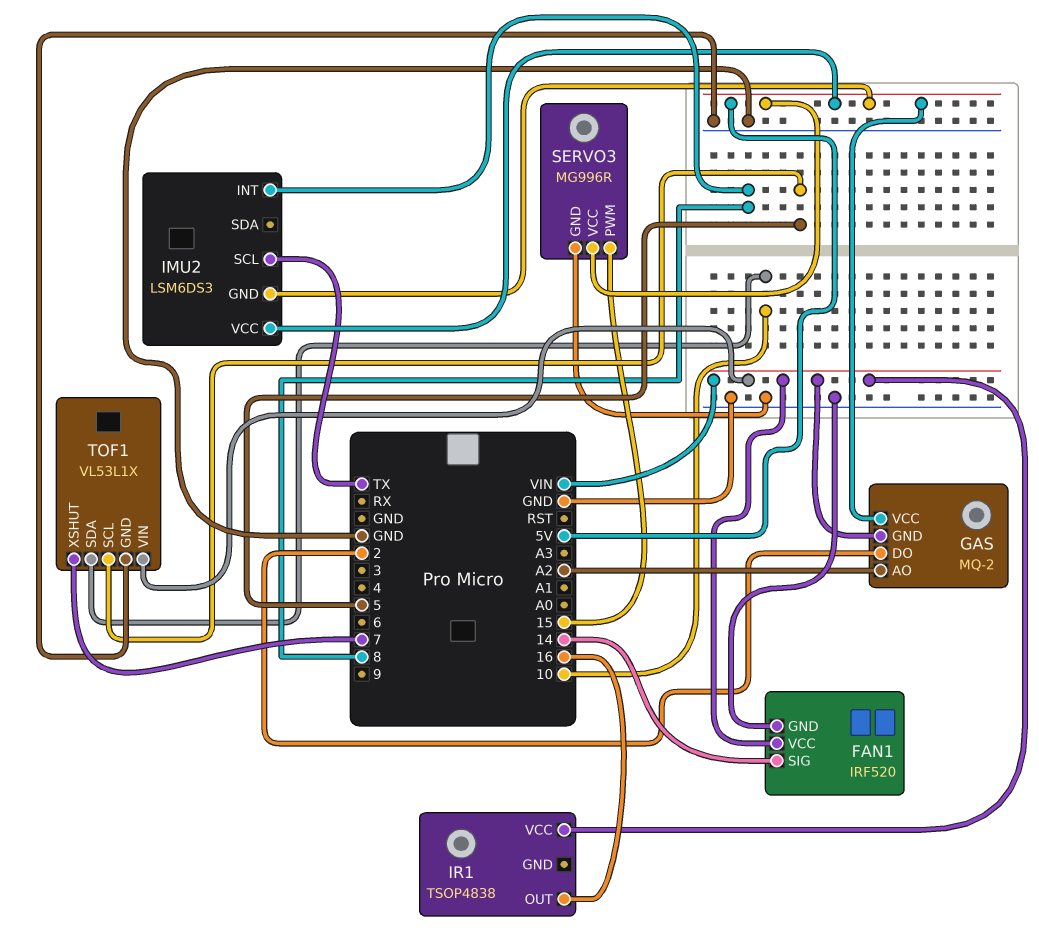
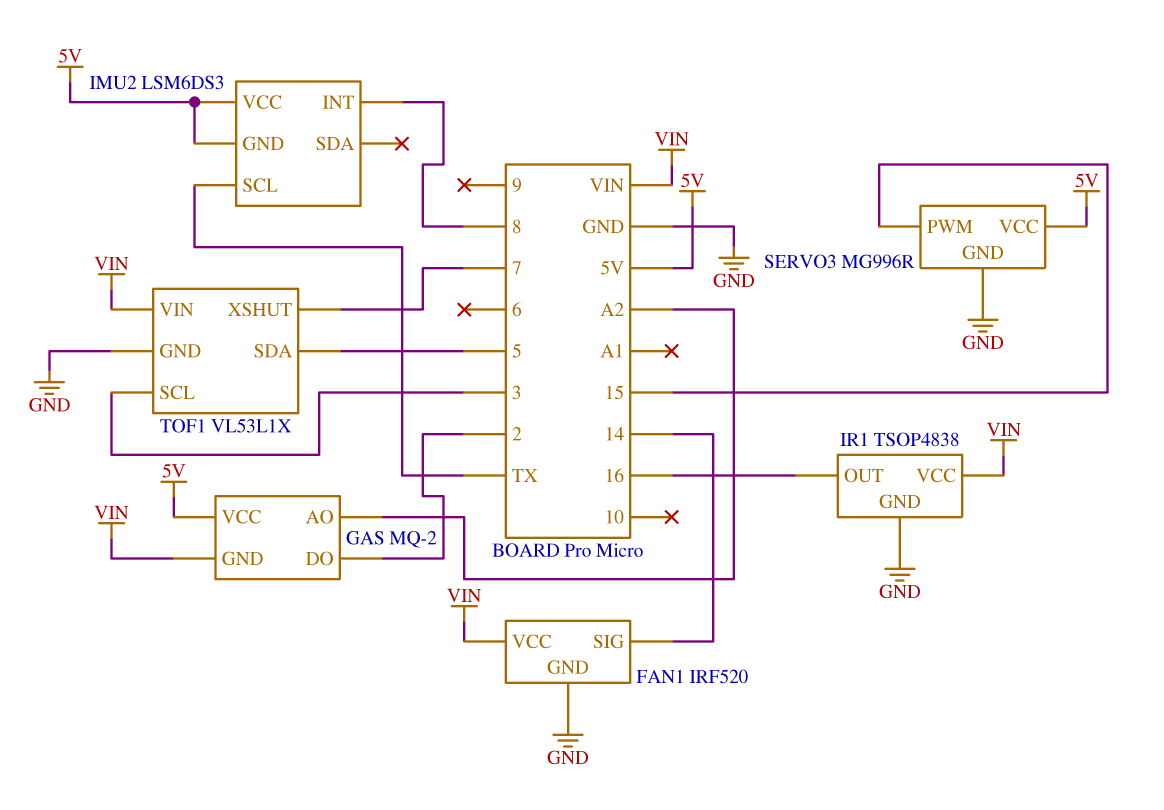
IR1 pin GND: none -> GND
TOF1 pin SCL: 5 -> 3
TOF1 pin SDA: 10 -> 5

